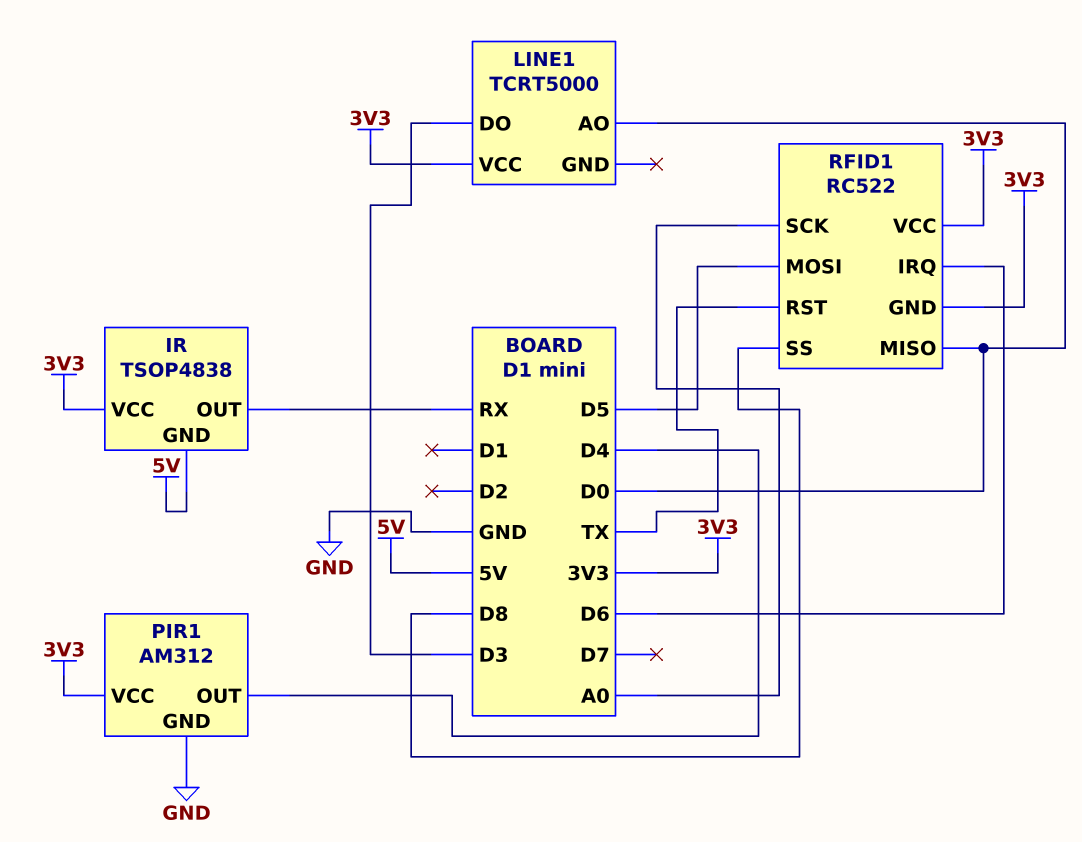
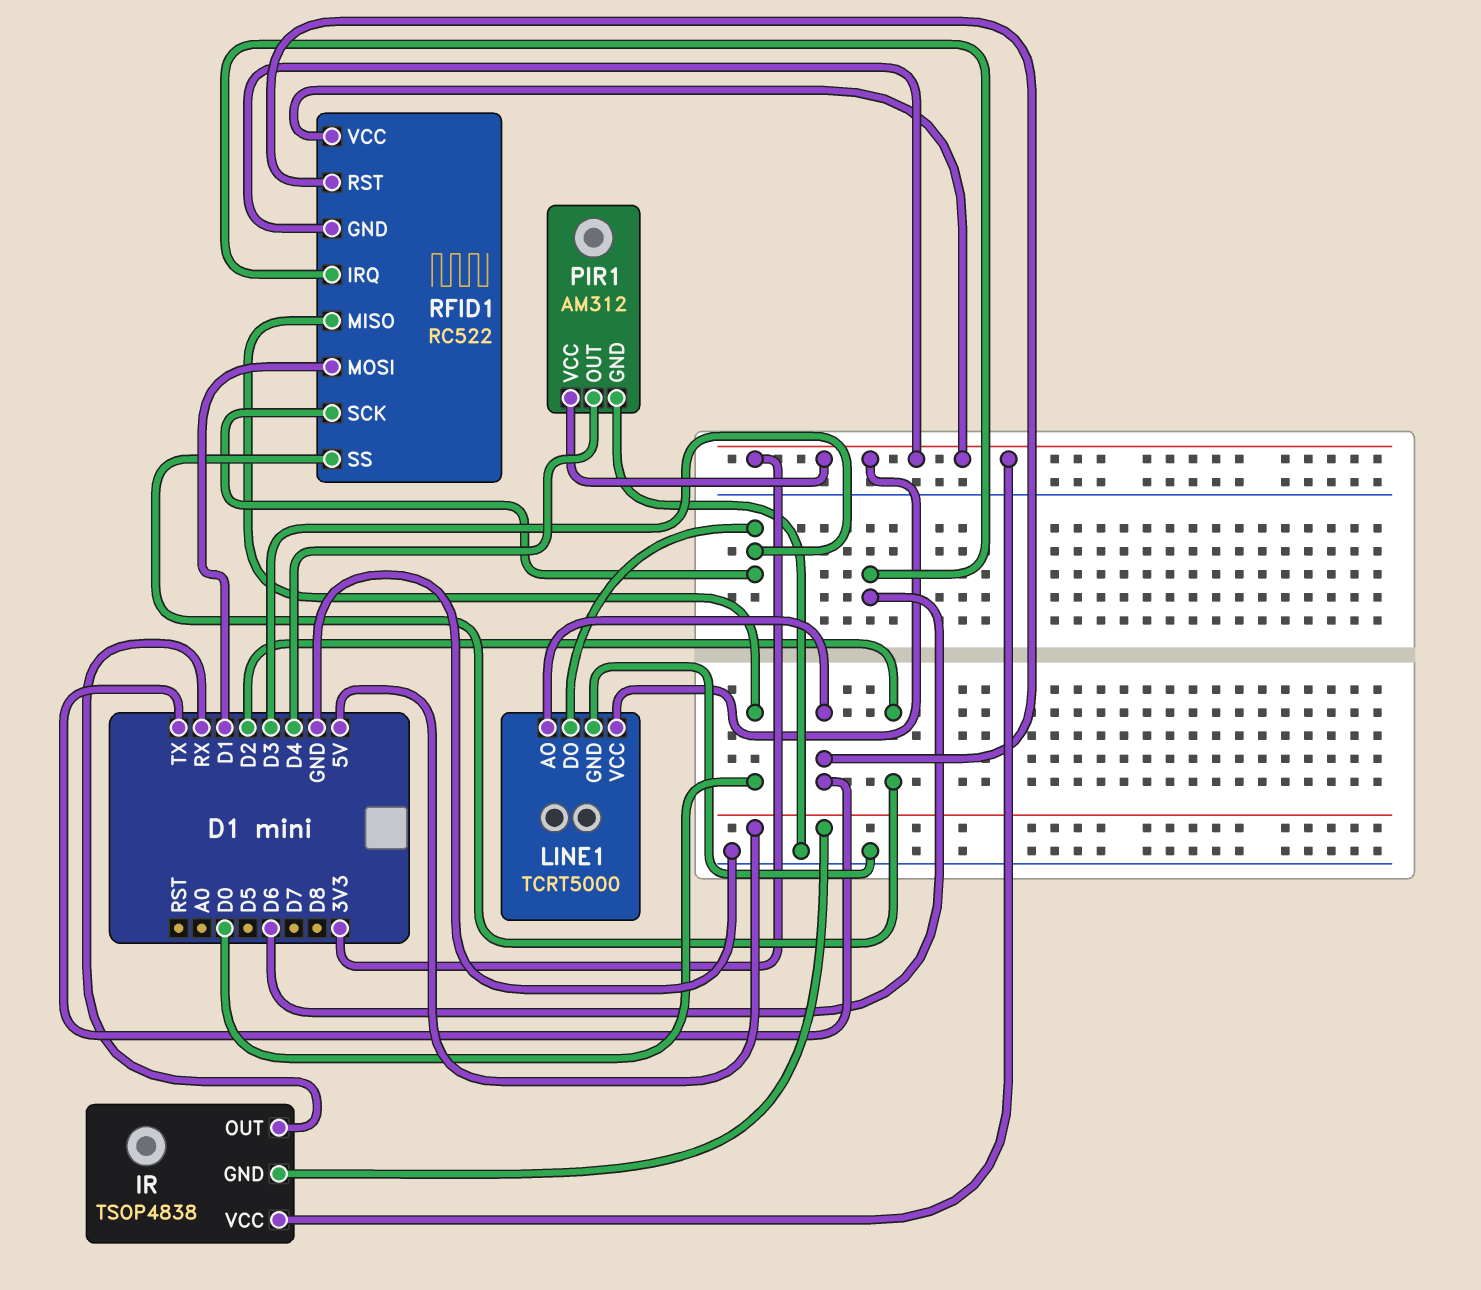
LINE1 pin AO: D0 -> TX
LINE1 pin GND: none -> GND
RFID1 pin MOSI: D5 -> D1
RFID1 pin SCK: A0 -> D3
RFID1 pin SS: D8 -> D2

